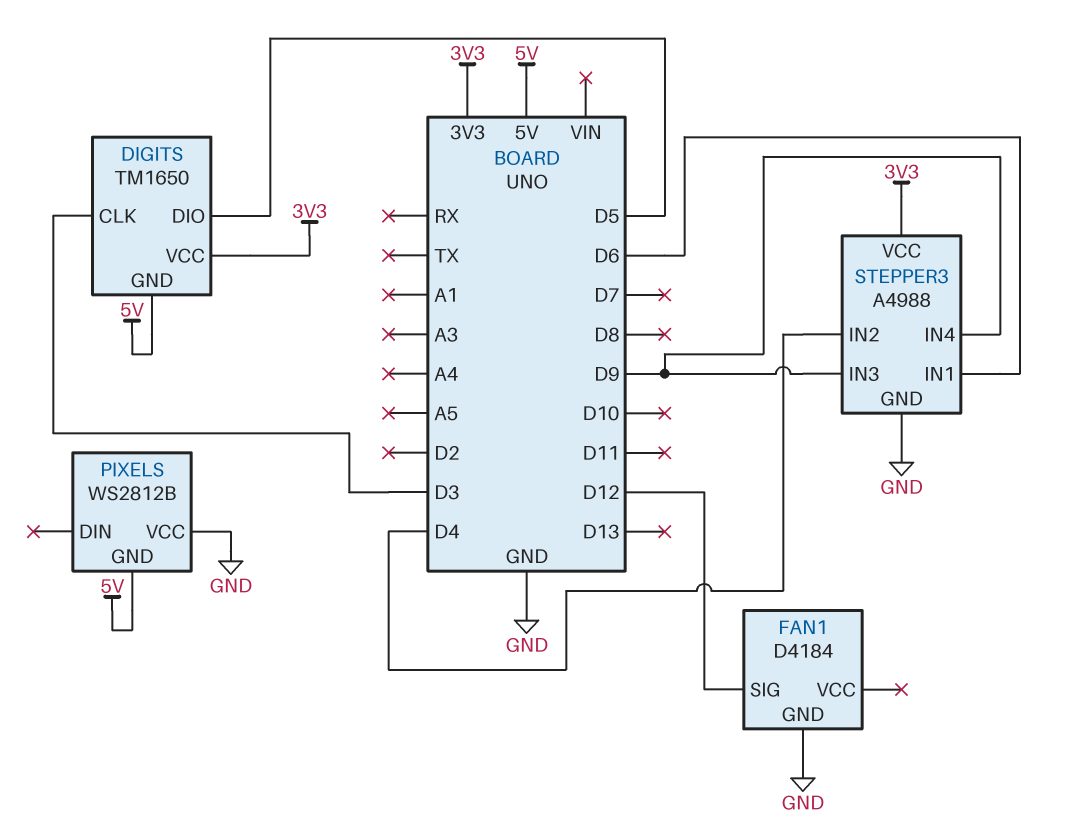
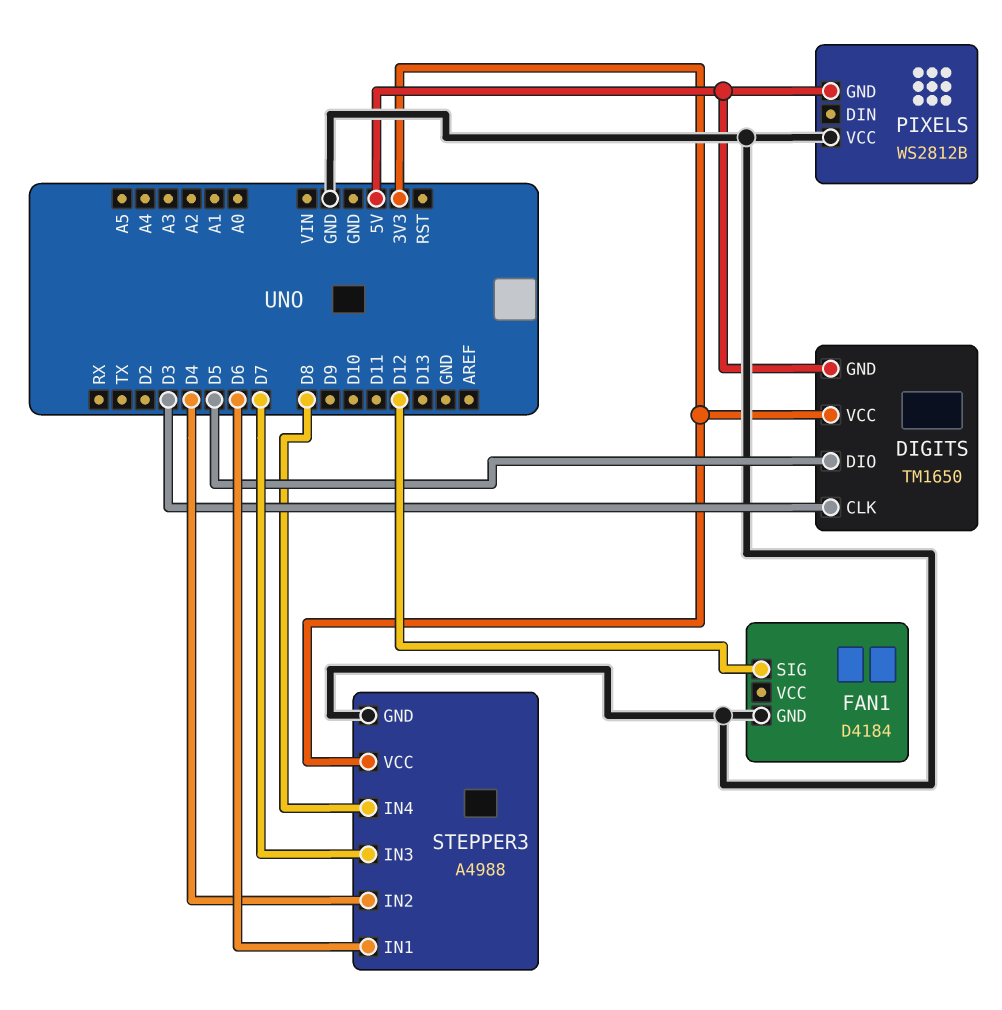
STEPPER3 pin IN3: D9 -> D7
STEPPER3 pin IN4: D9 -> D8

